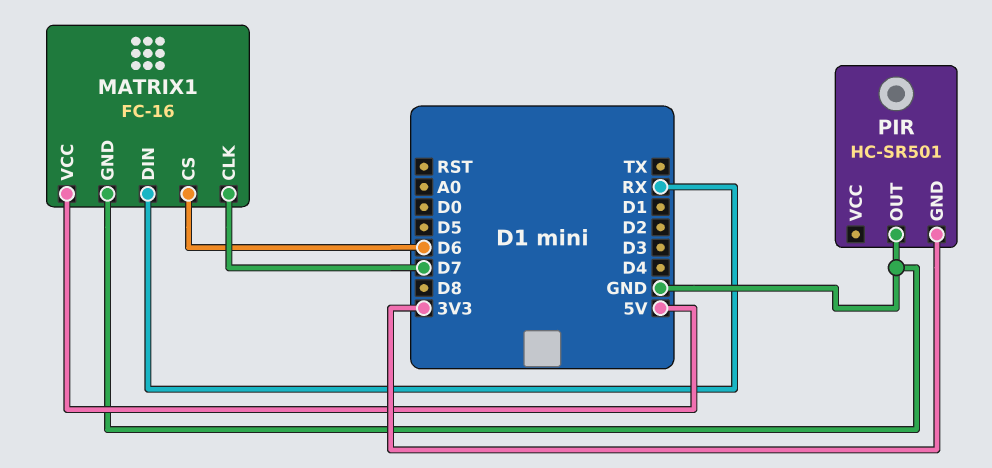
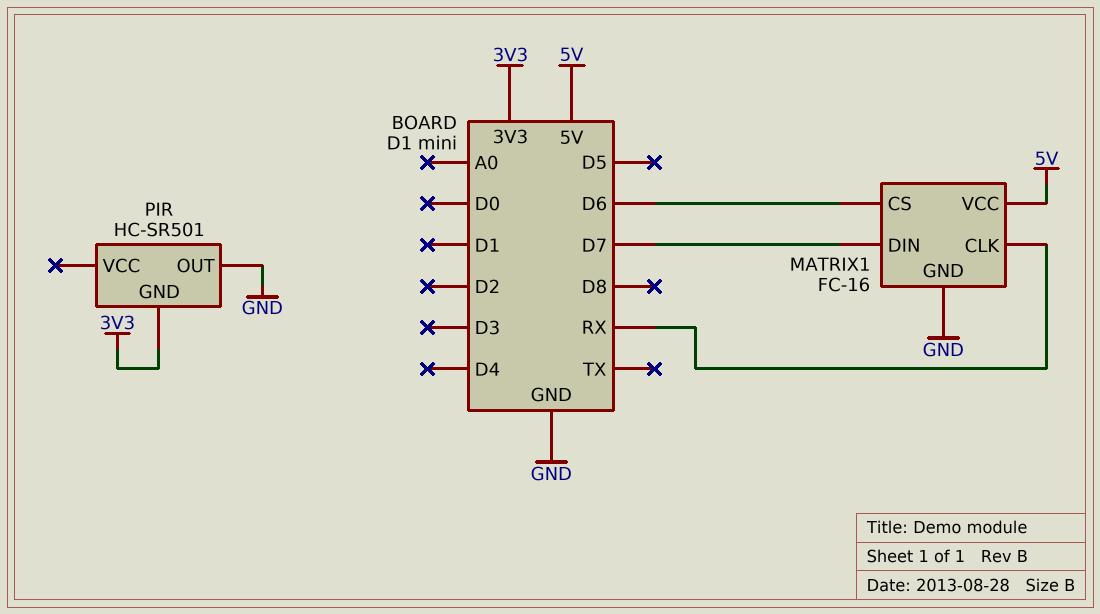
MATRIX1 pin CLK: D7 -> RX
MATRIX1 pin DIN: RX -> D7

